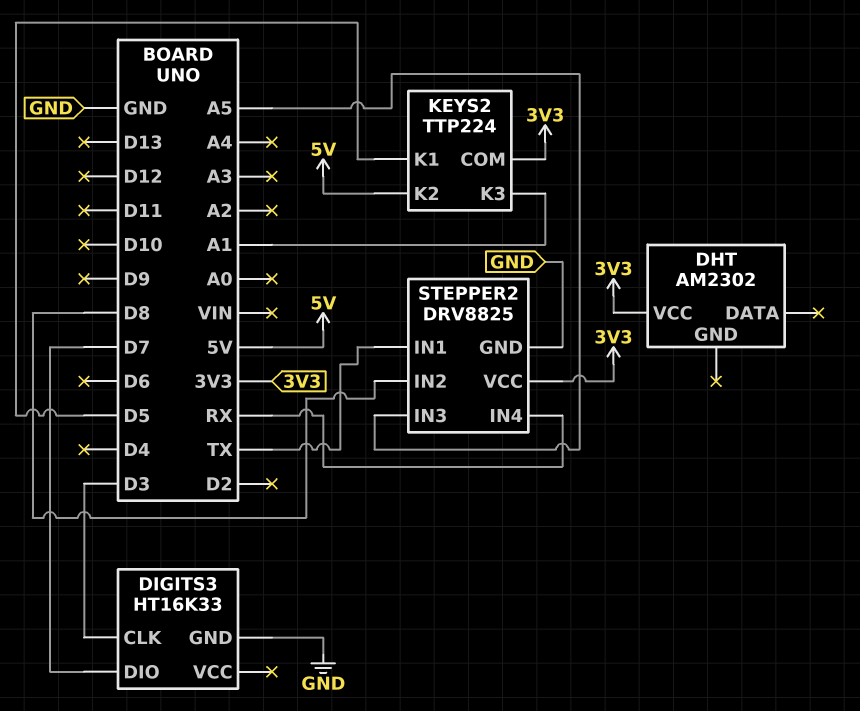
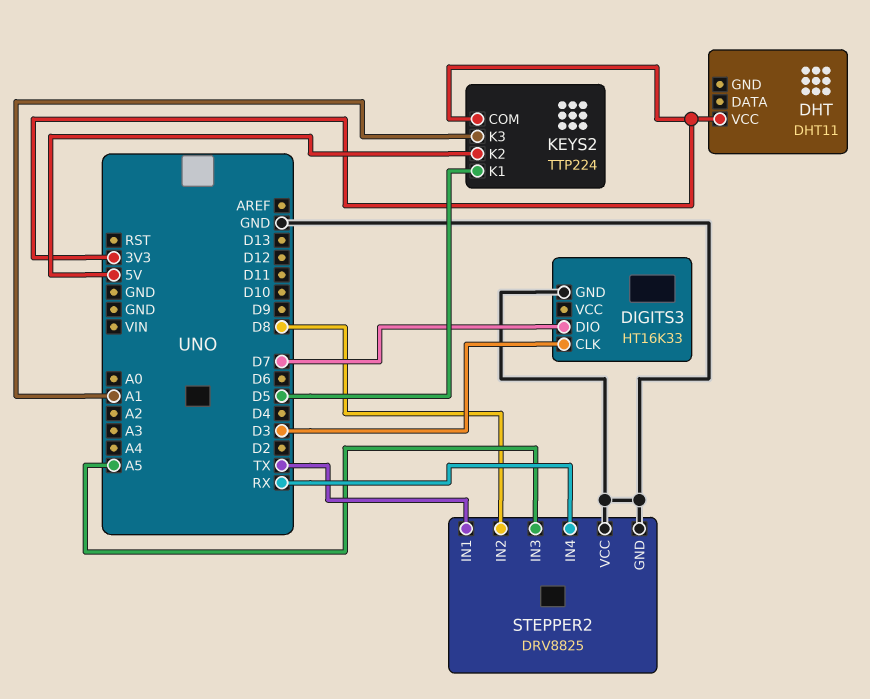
DHT: AM2302 -> DHT11
STEPPER2 pin VCC: 3V3 -> GND

